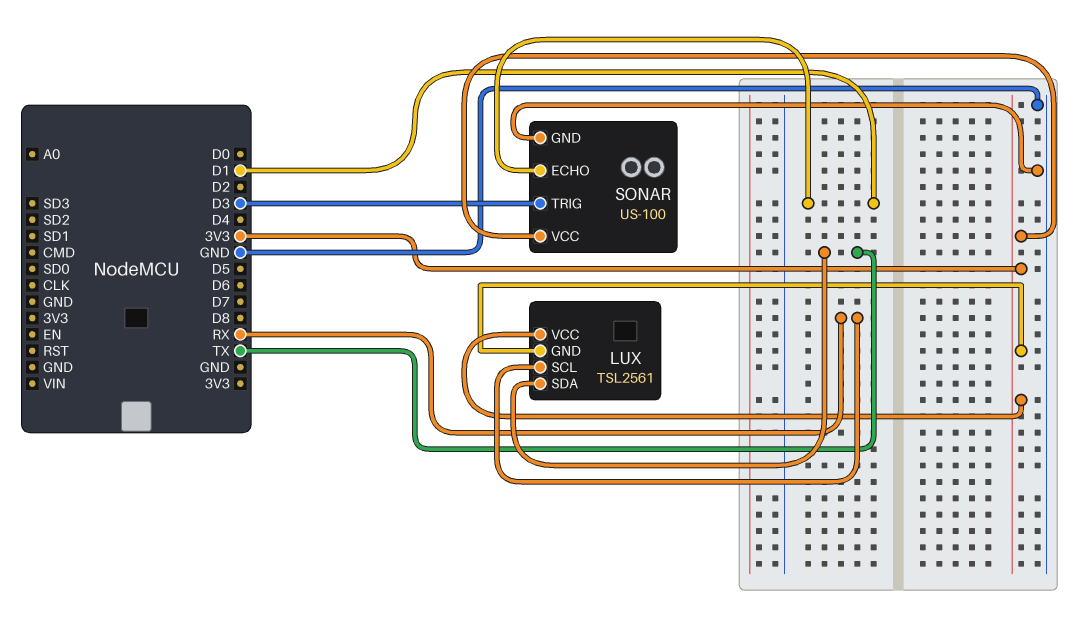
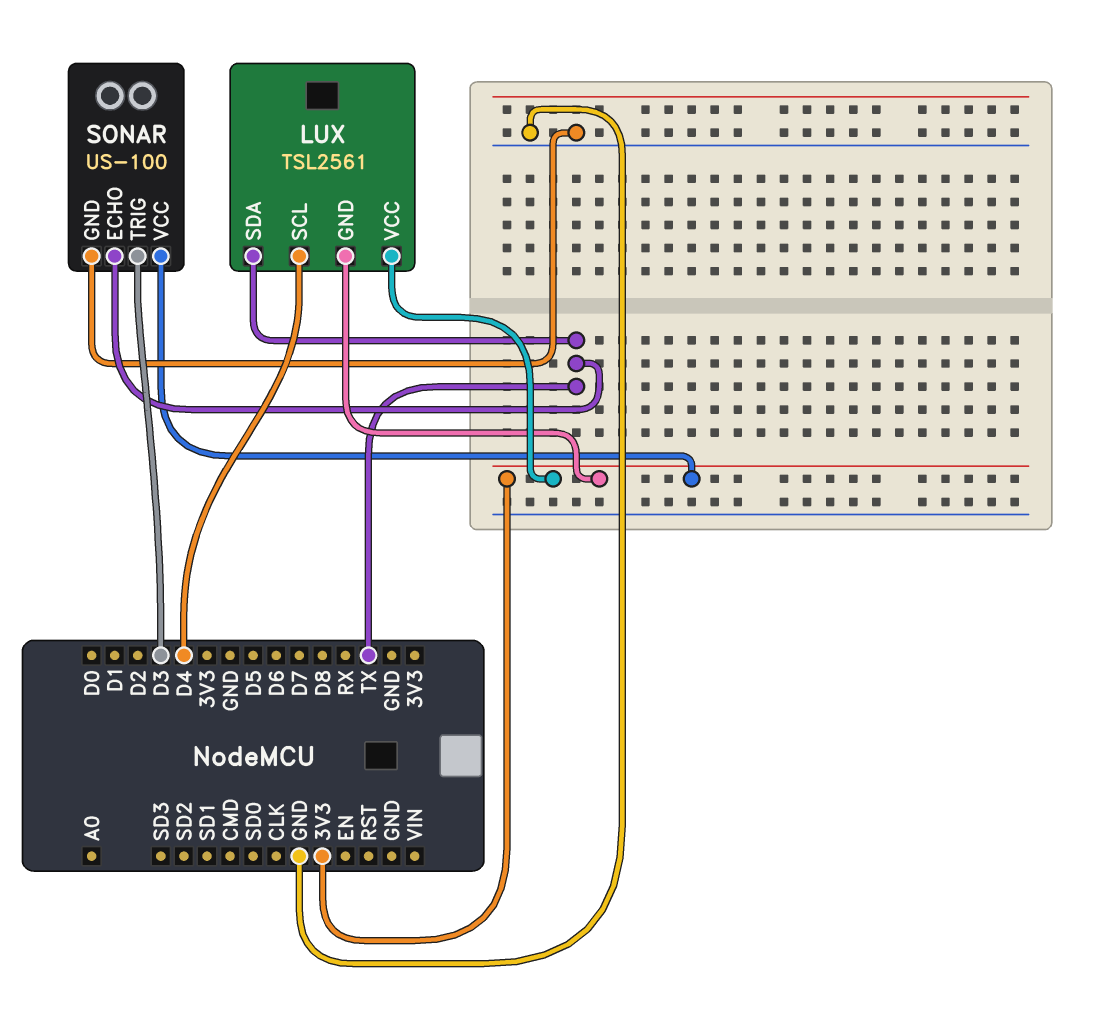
LUX pin SCL: RX -> D4
SONAR pin ECHO: D1 -> TX

